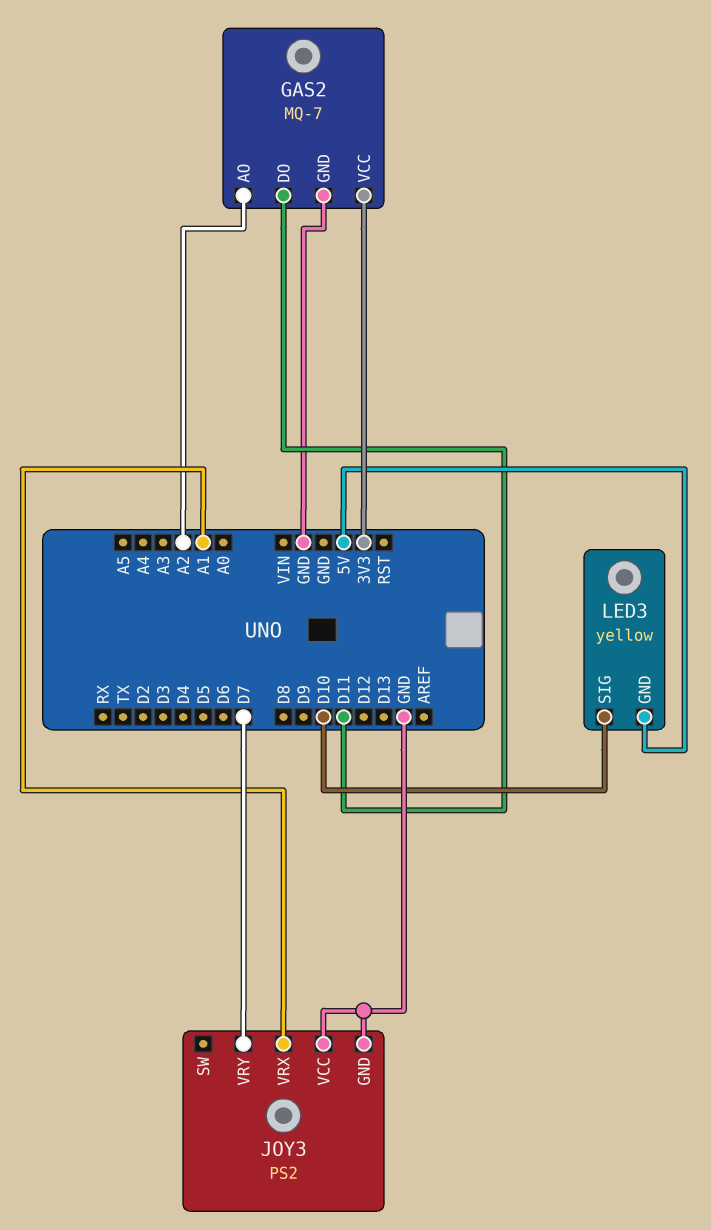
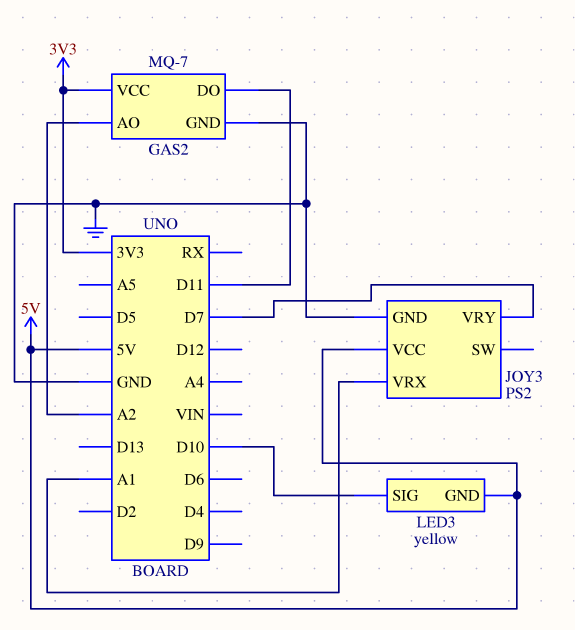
JOY3 pin VCC: GND -> 5V

